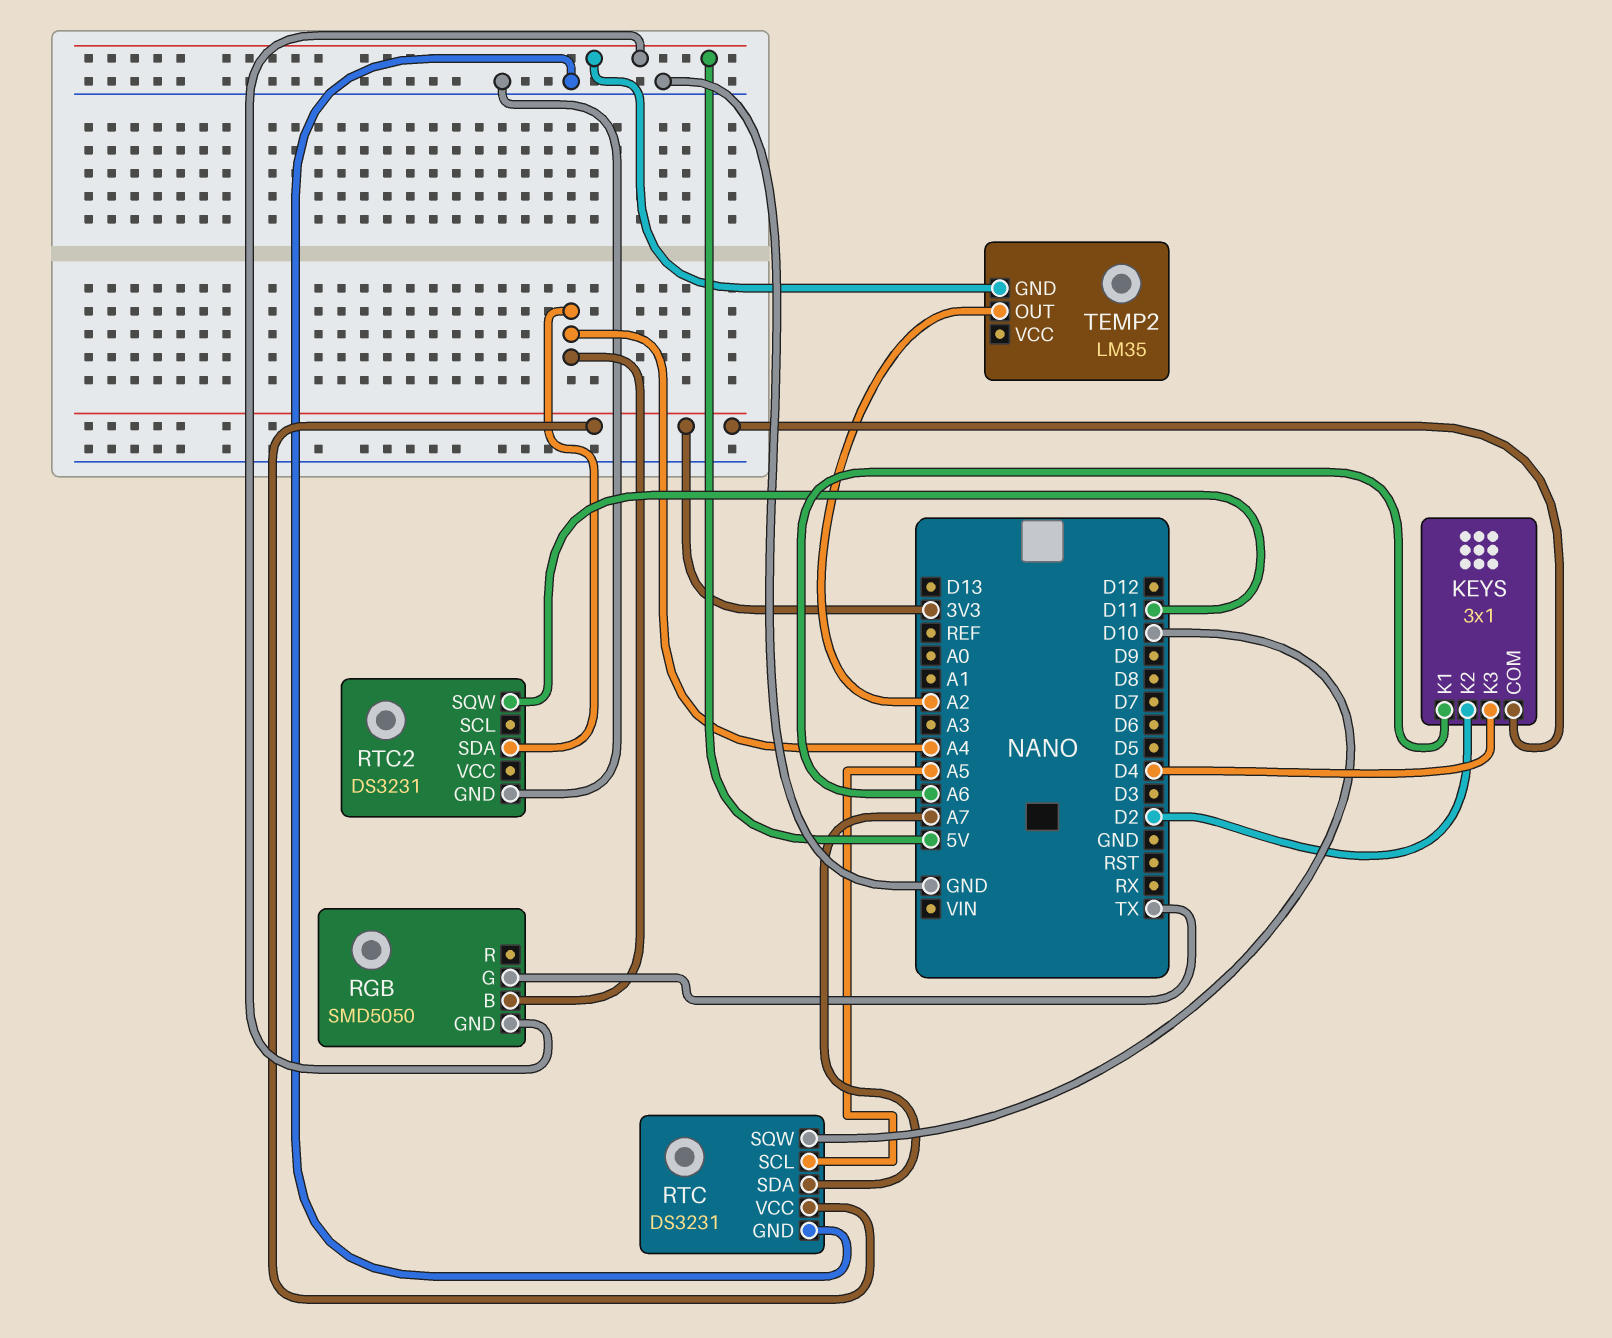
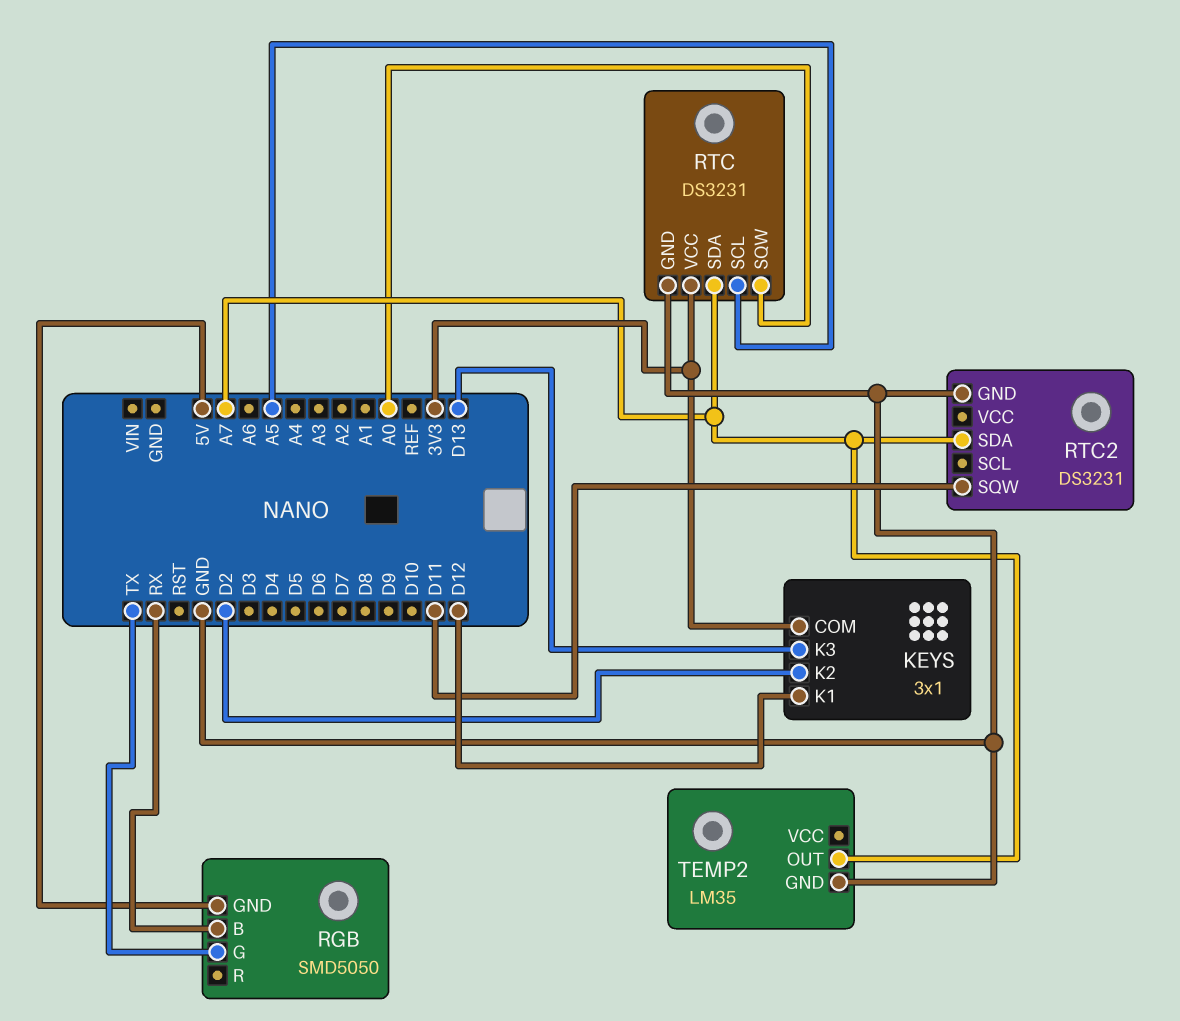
KEYS pin K1: A6 -> D12
KEYS pin K3: D4 -> D13
RGB pin B: A4 -> RX
RTC pin SQW: D10 -> A0
RTC2 pin SDA: A4 -> A7
TEMP2 pin GND: 5V -> GND
TEMP2 pin OUT: A2 -> A7

